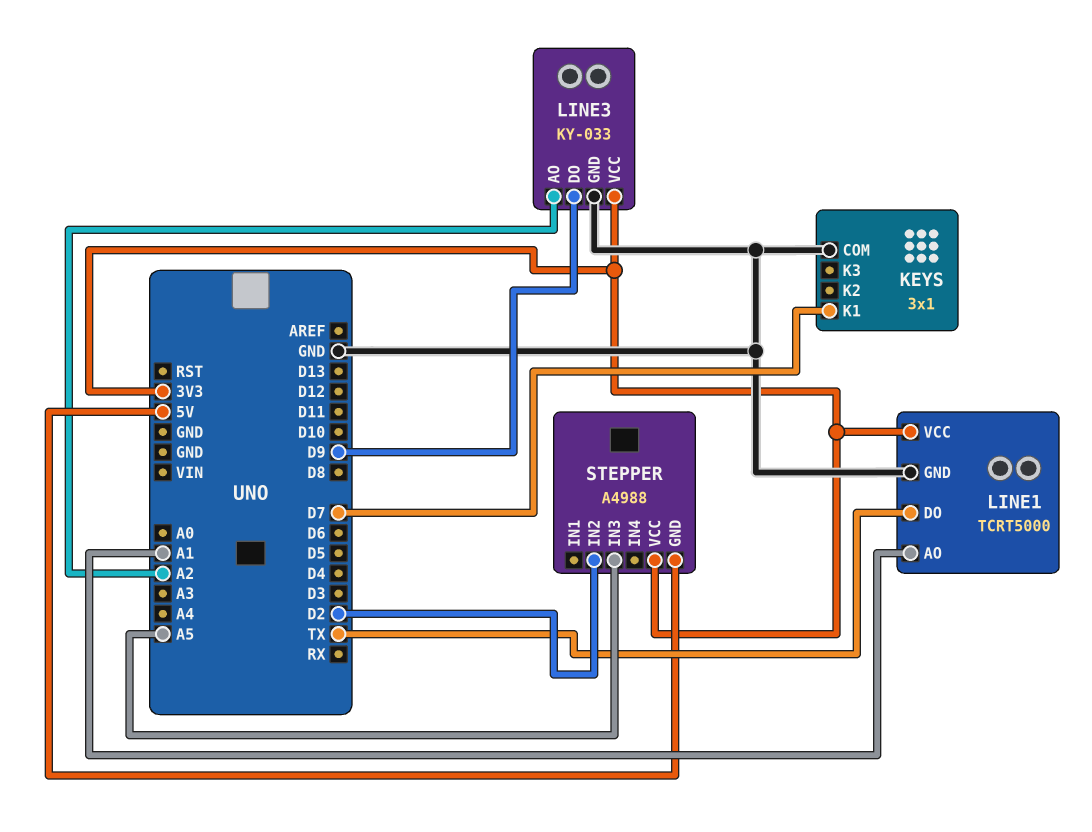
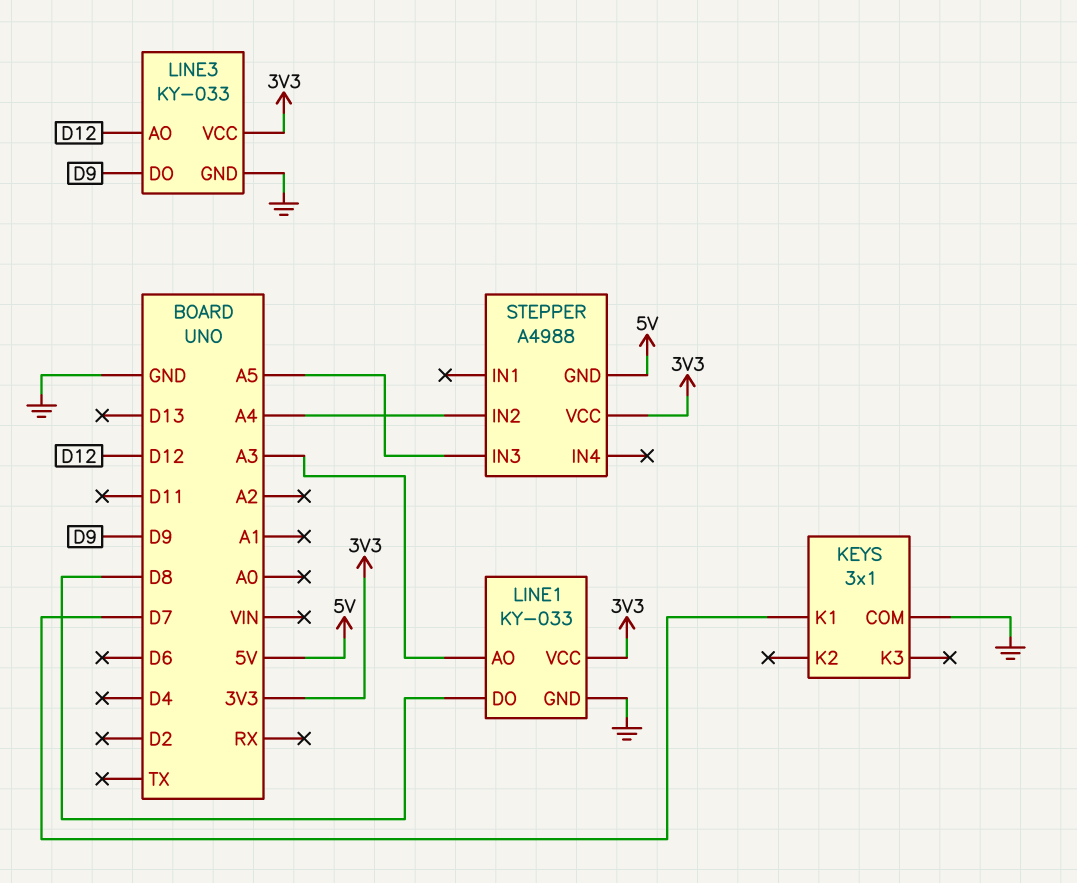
LINE1: TCRT5000 -> KY-033
LINE1 pin AO: A1 -> A3
LINE1 pin DO: TX -> D8
LINE3 pin AO: A2 -> D12
STEPPER pin IN2: D2 -> A4

